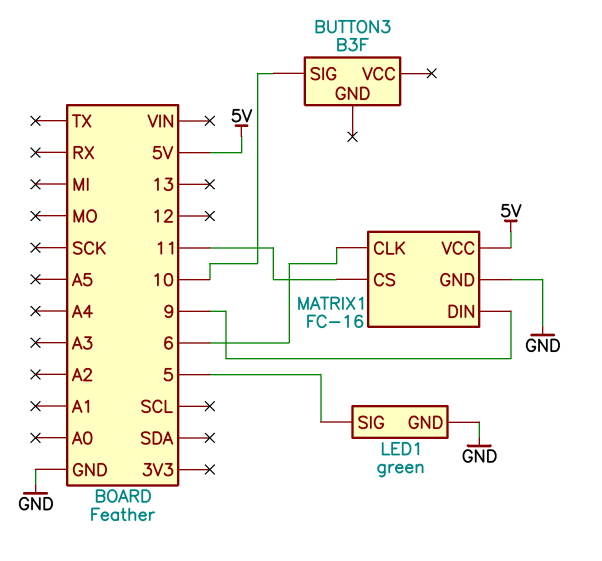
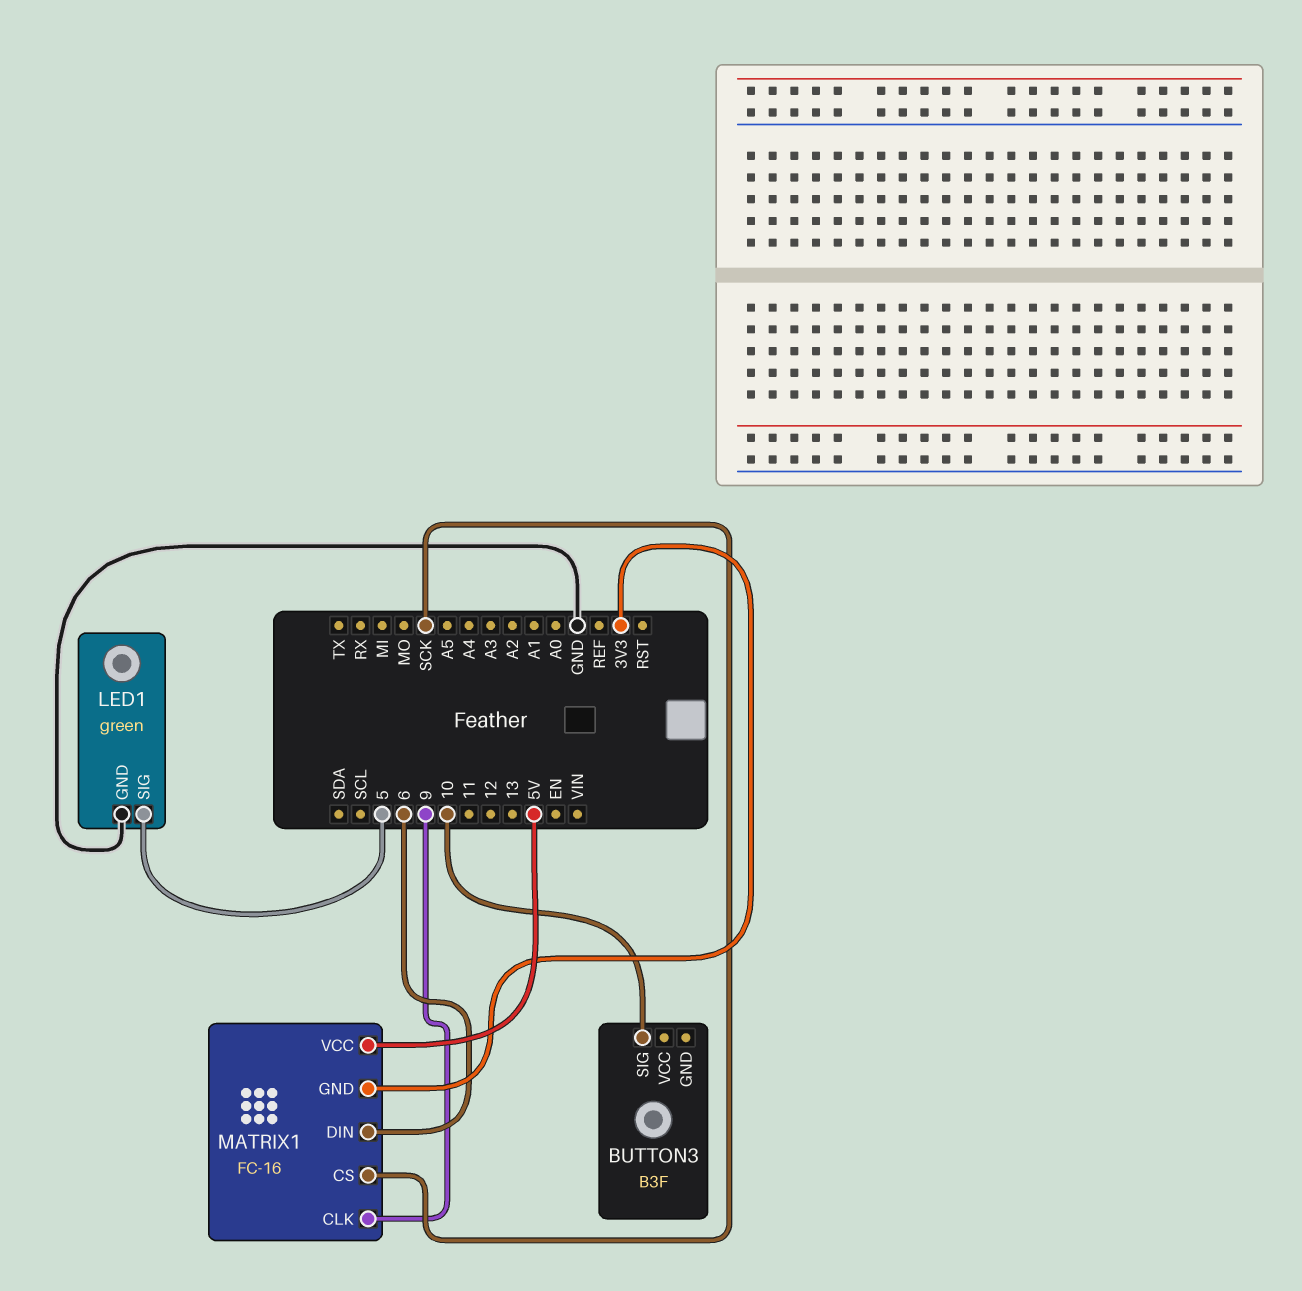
MATRIX1 pin CLK: 6 -> 9
MATRIX1 pin CS: 11 -> SCK
MATRIX1 pin DIN: 9 -> 6
MATRIX1 pin GND: GND -> 3V3

